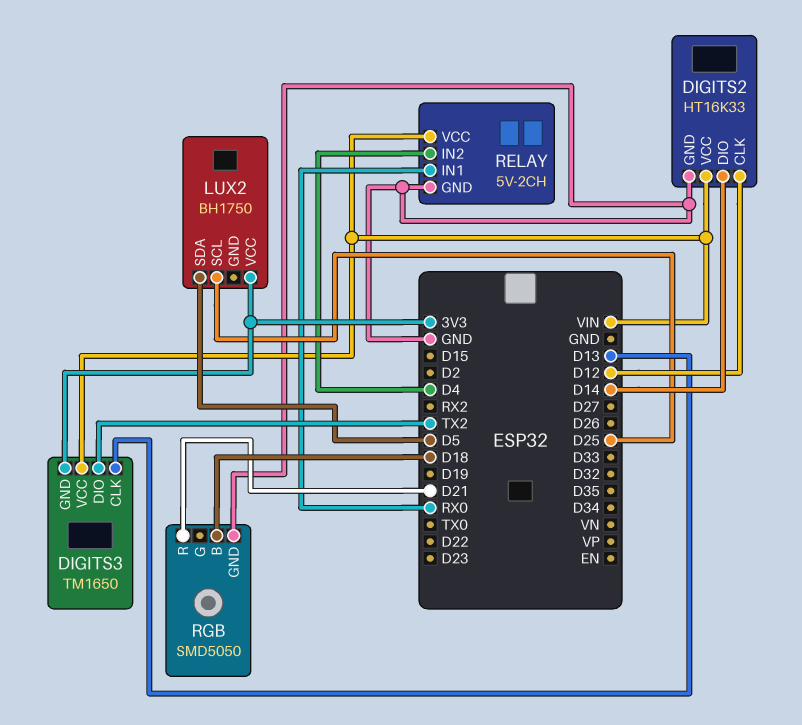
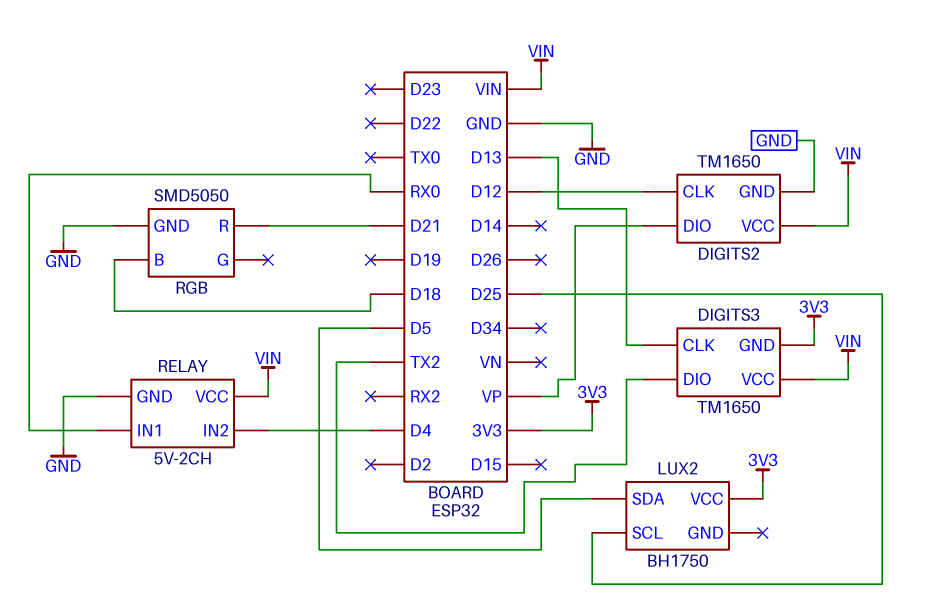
DIGITS2: HT16K33 -> TM1650
DIGITS2 pin DIO: D14 -> VP

